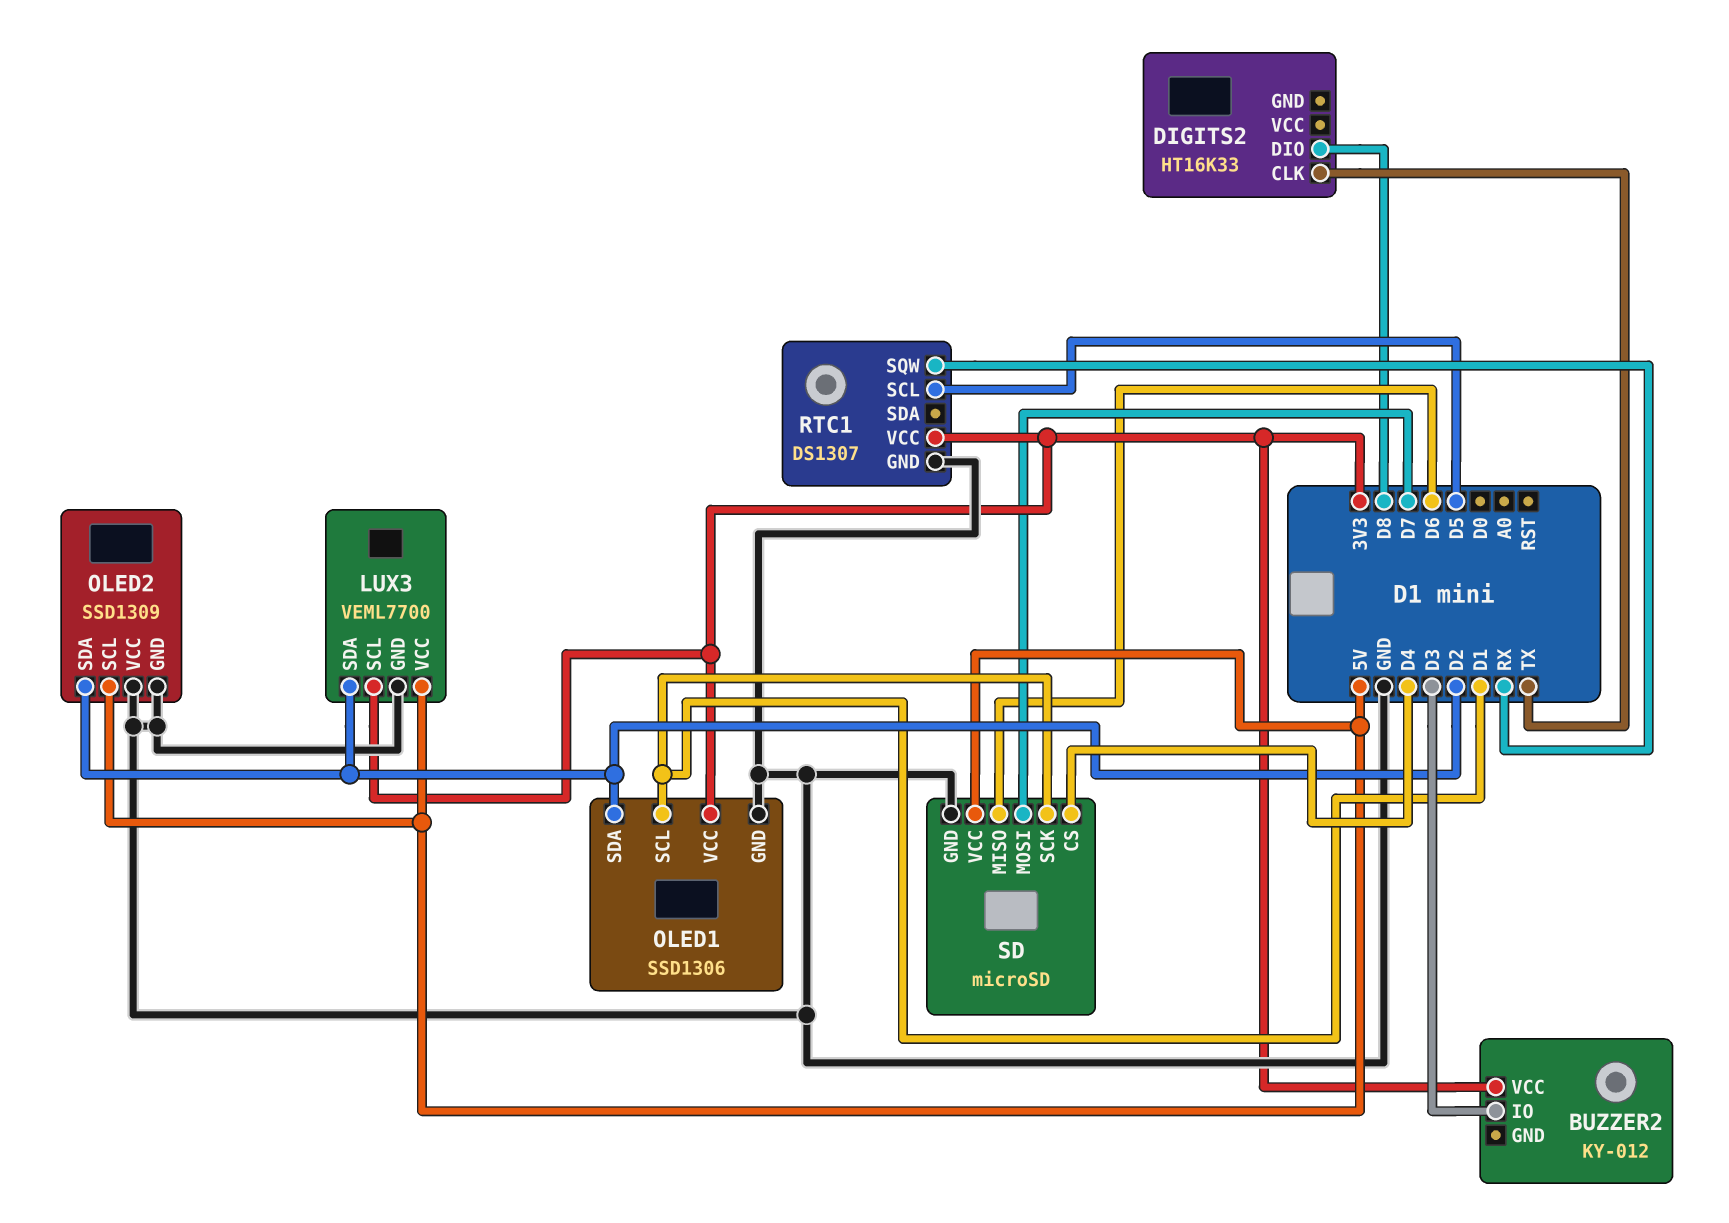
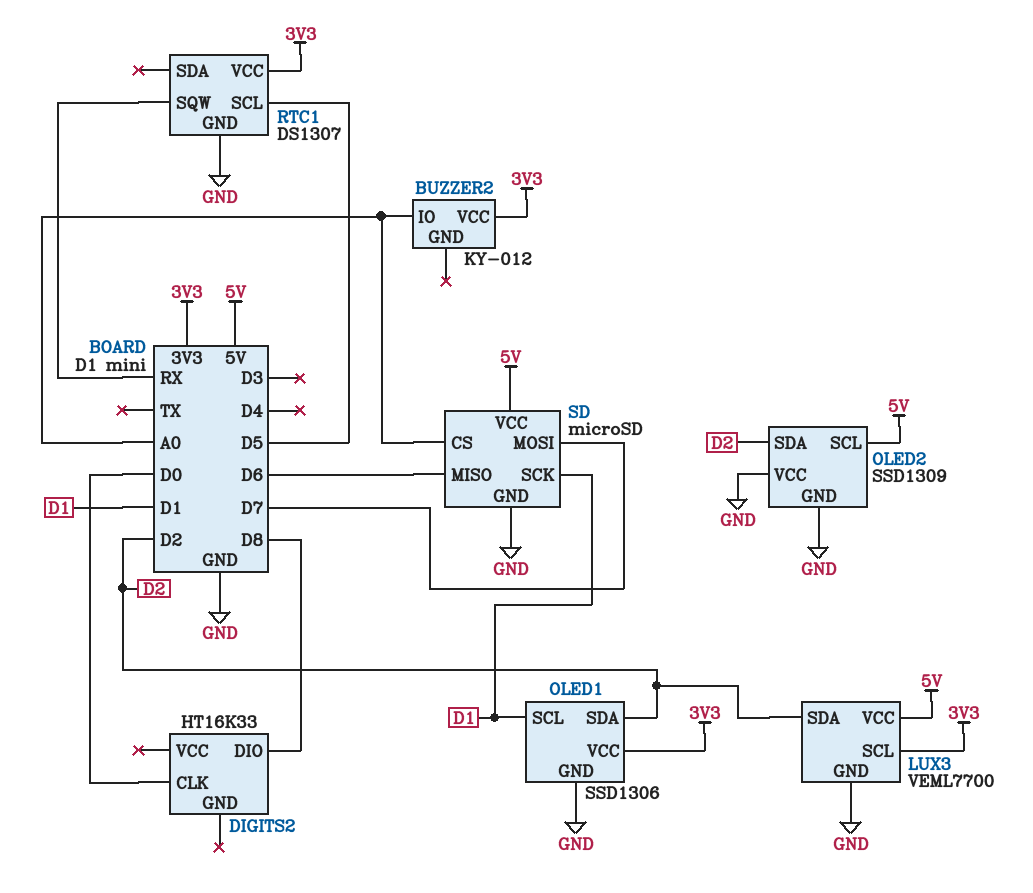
BUZZER2 pin IO: D3 -> A0
DIGITS2 pin CLK: TX -> D0
SD pin CS: D4 -> A0

